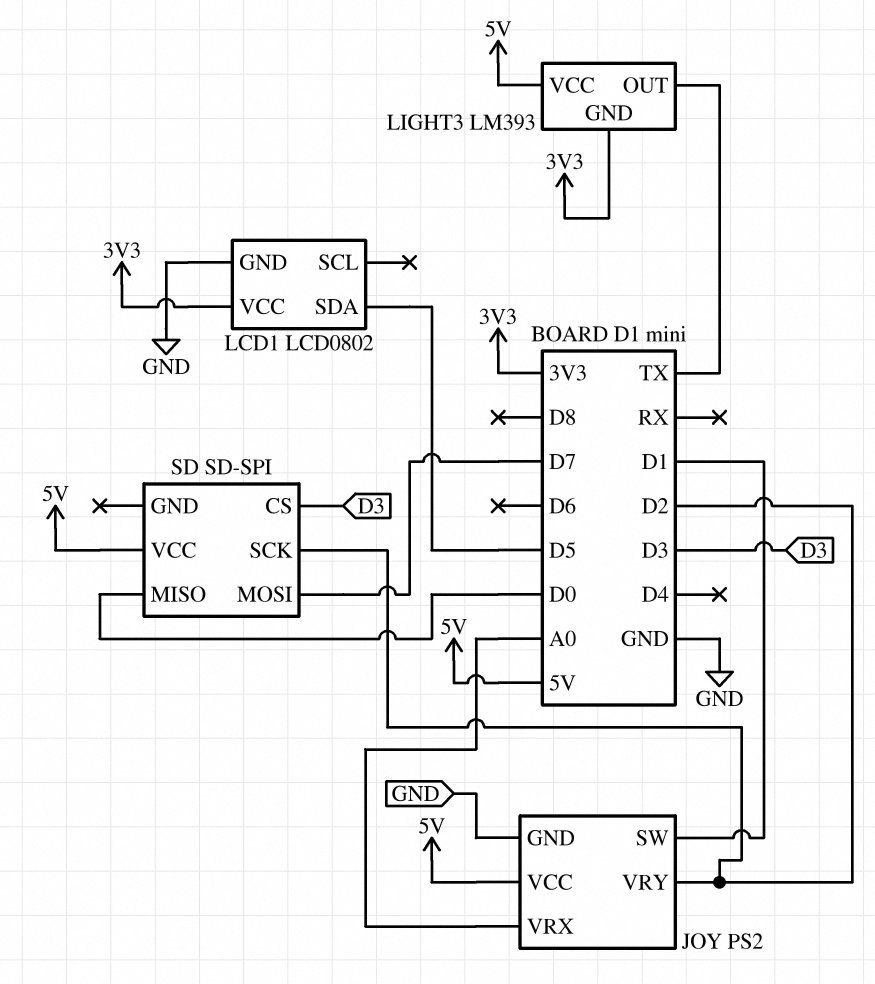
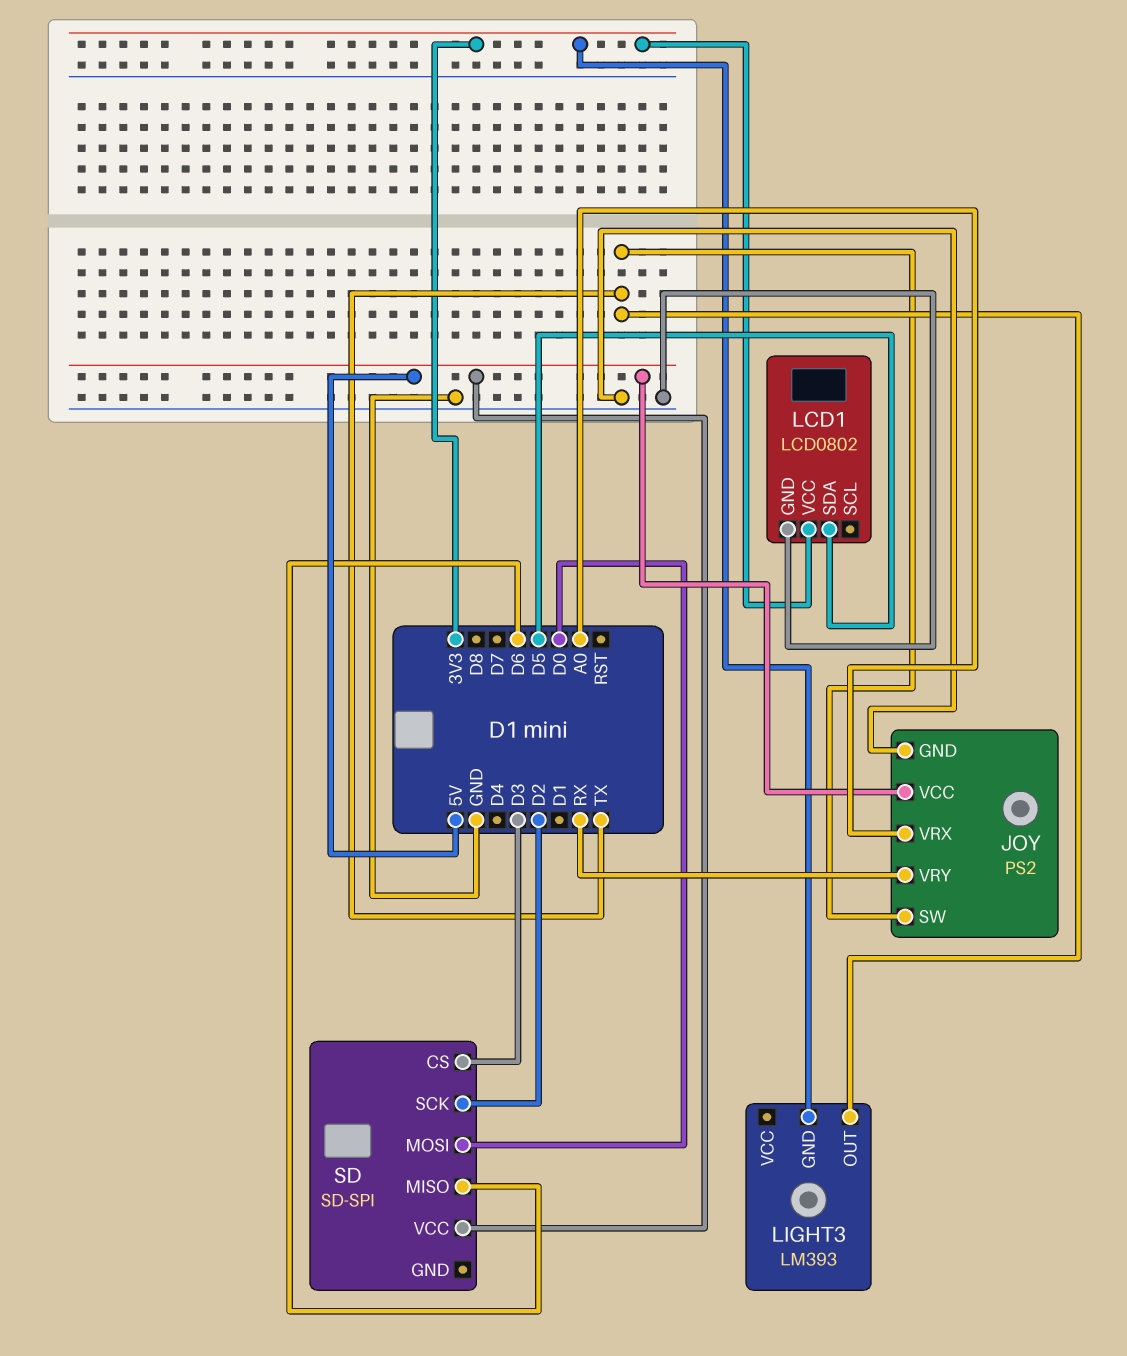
JOY pin SW: D1 -> TX
JOY pin VRY: D2 -> RX
LIGHT3 pin VCC: 5V -> none
SD pin MISO: D0 -> D6
SD pin MOSI: D7 -> D0

